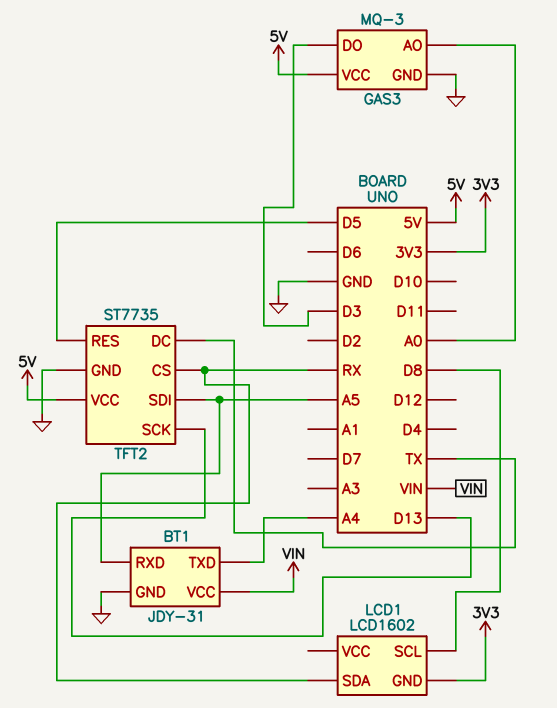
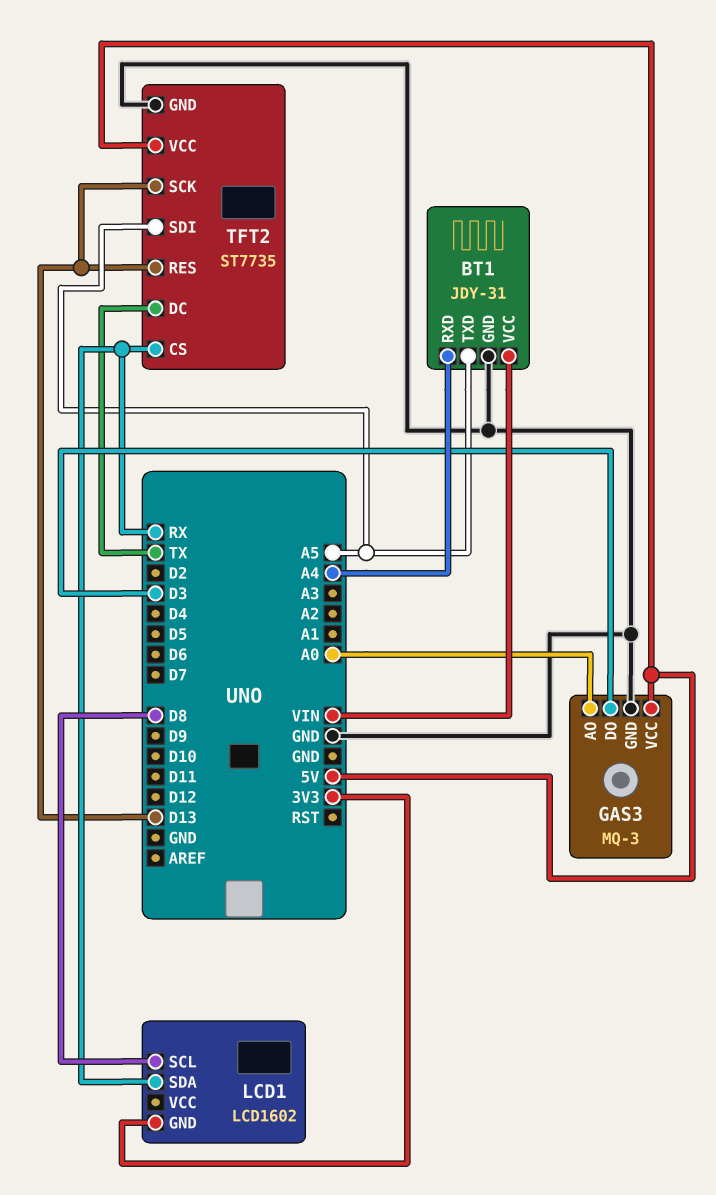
BT1 pin RXD: A5 -> A4
BT1 pin TXD: A4 -> A5
TFT2 pin RES: D5 -> D13

